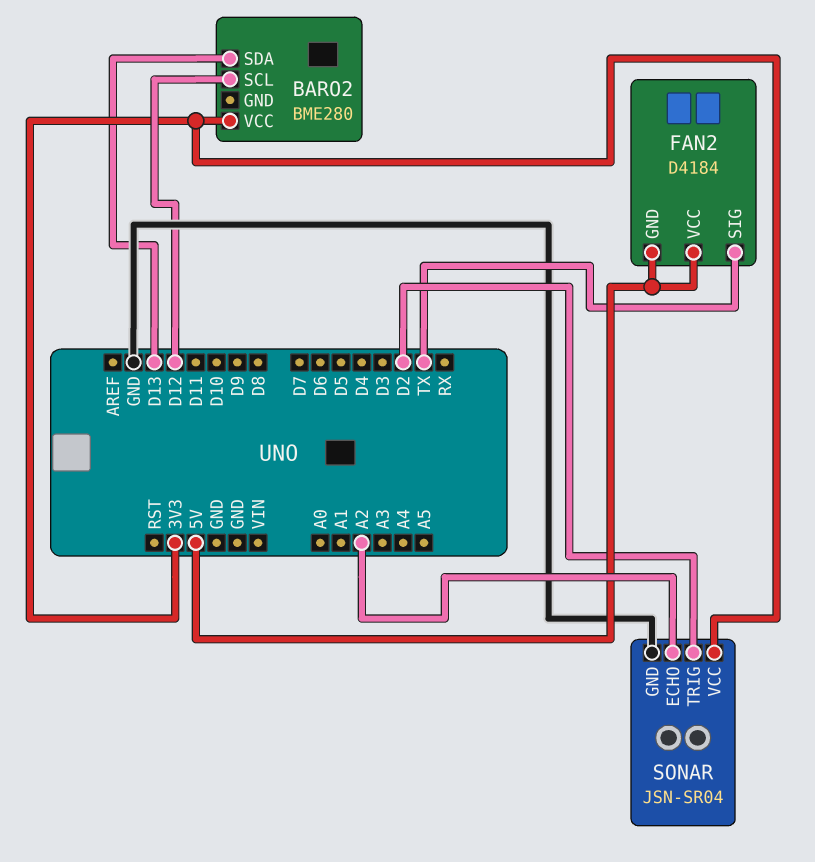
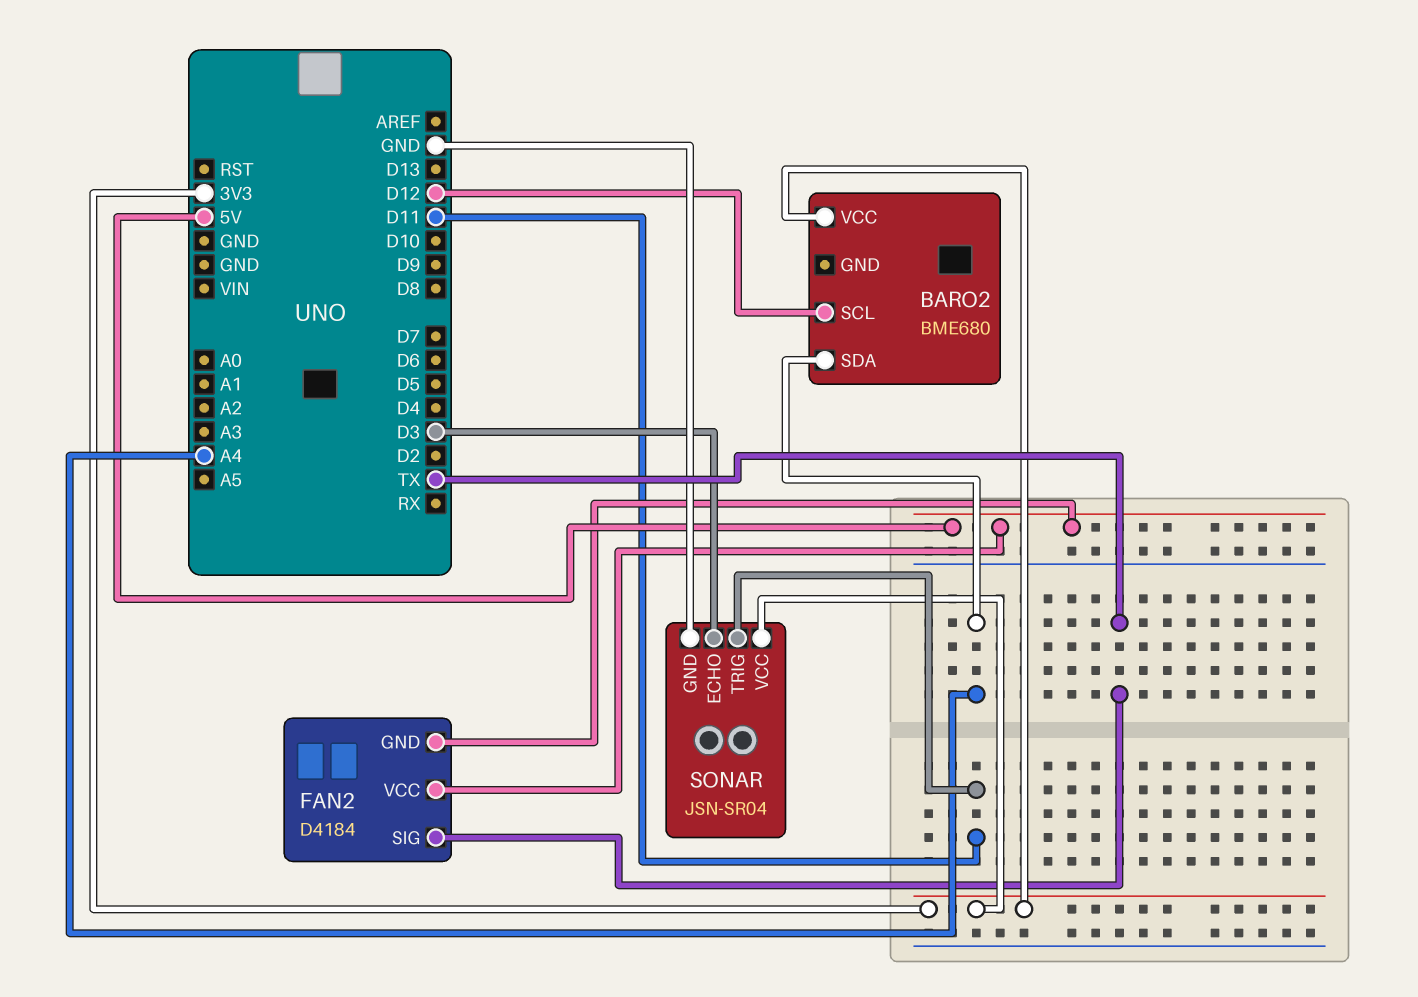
BARO2: BME280 -> BME680
BARO2 pin SDA: D13 -> A4
SONAR pin ECHO: A2 -> D3
SONAR pin TRIG: D2 -> D11

